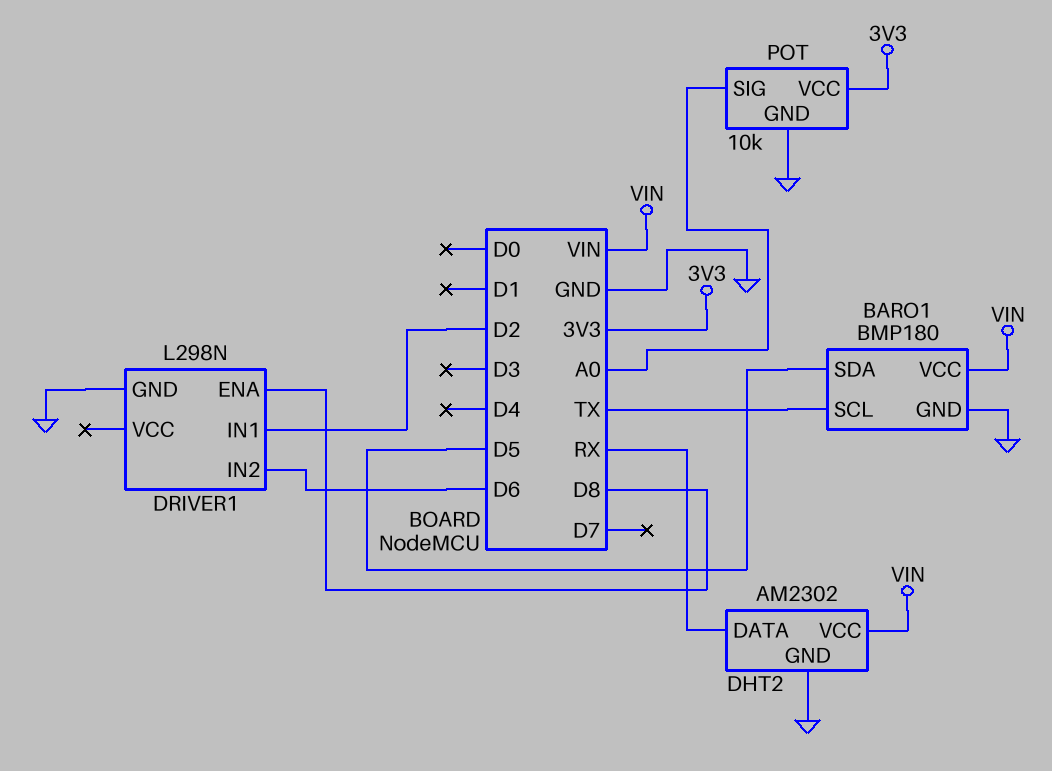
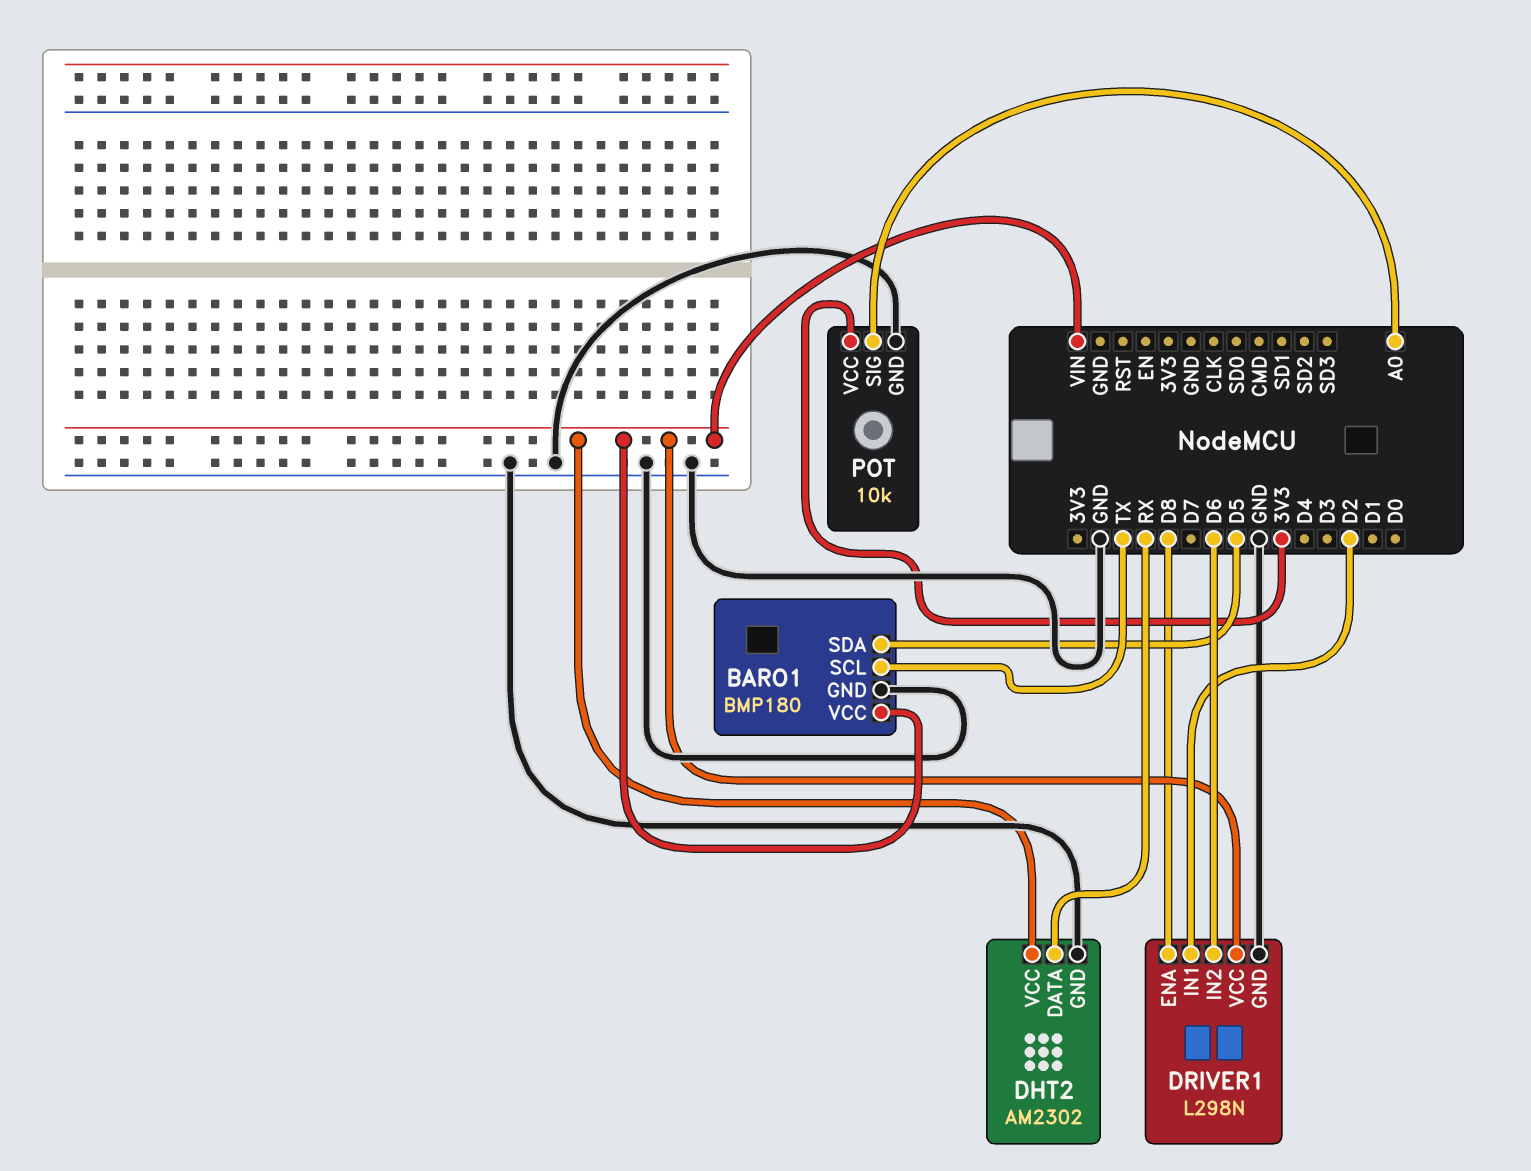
DRIVER1 pin VCC: none -> VIN

